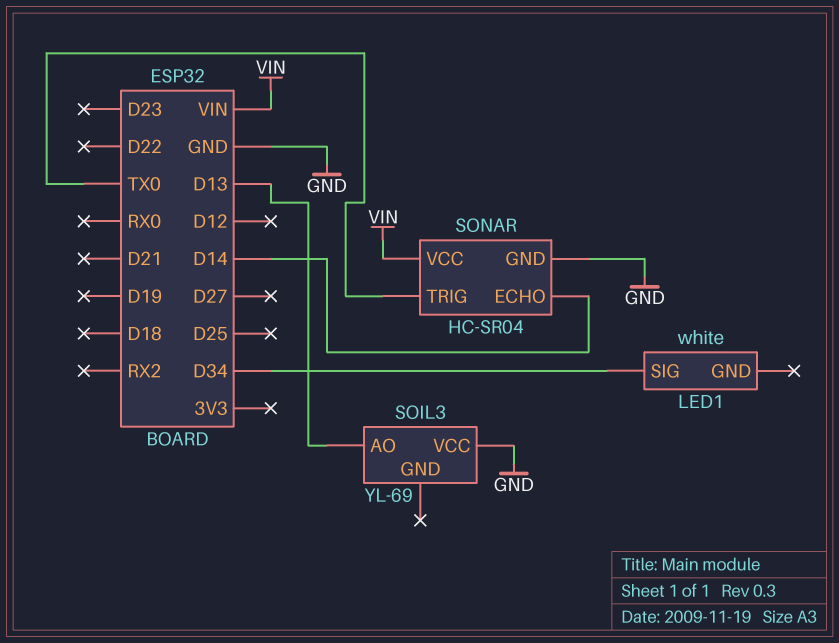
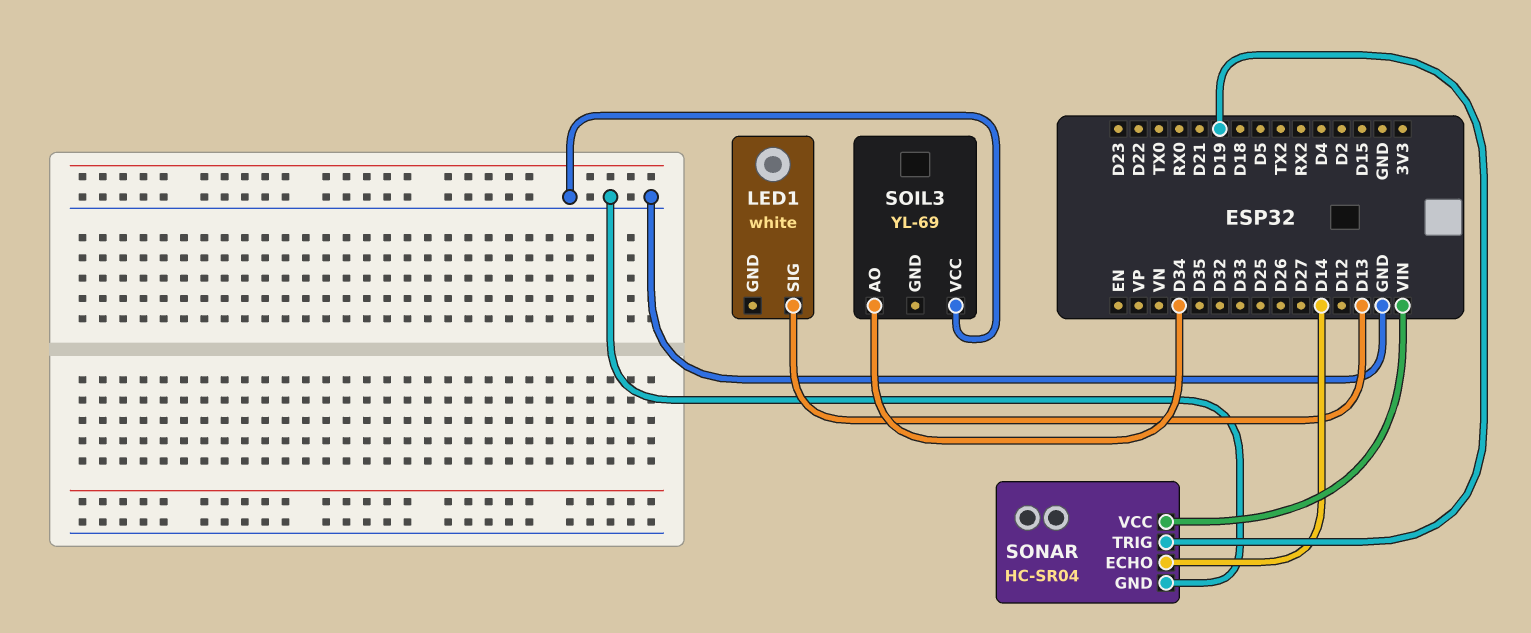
LED1 pin SIG: D34 -> D13
SOIL3 pin AO: D13 -> D34
SONAR pin TRIG: TX0 -> D19

